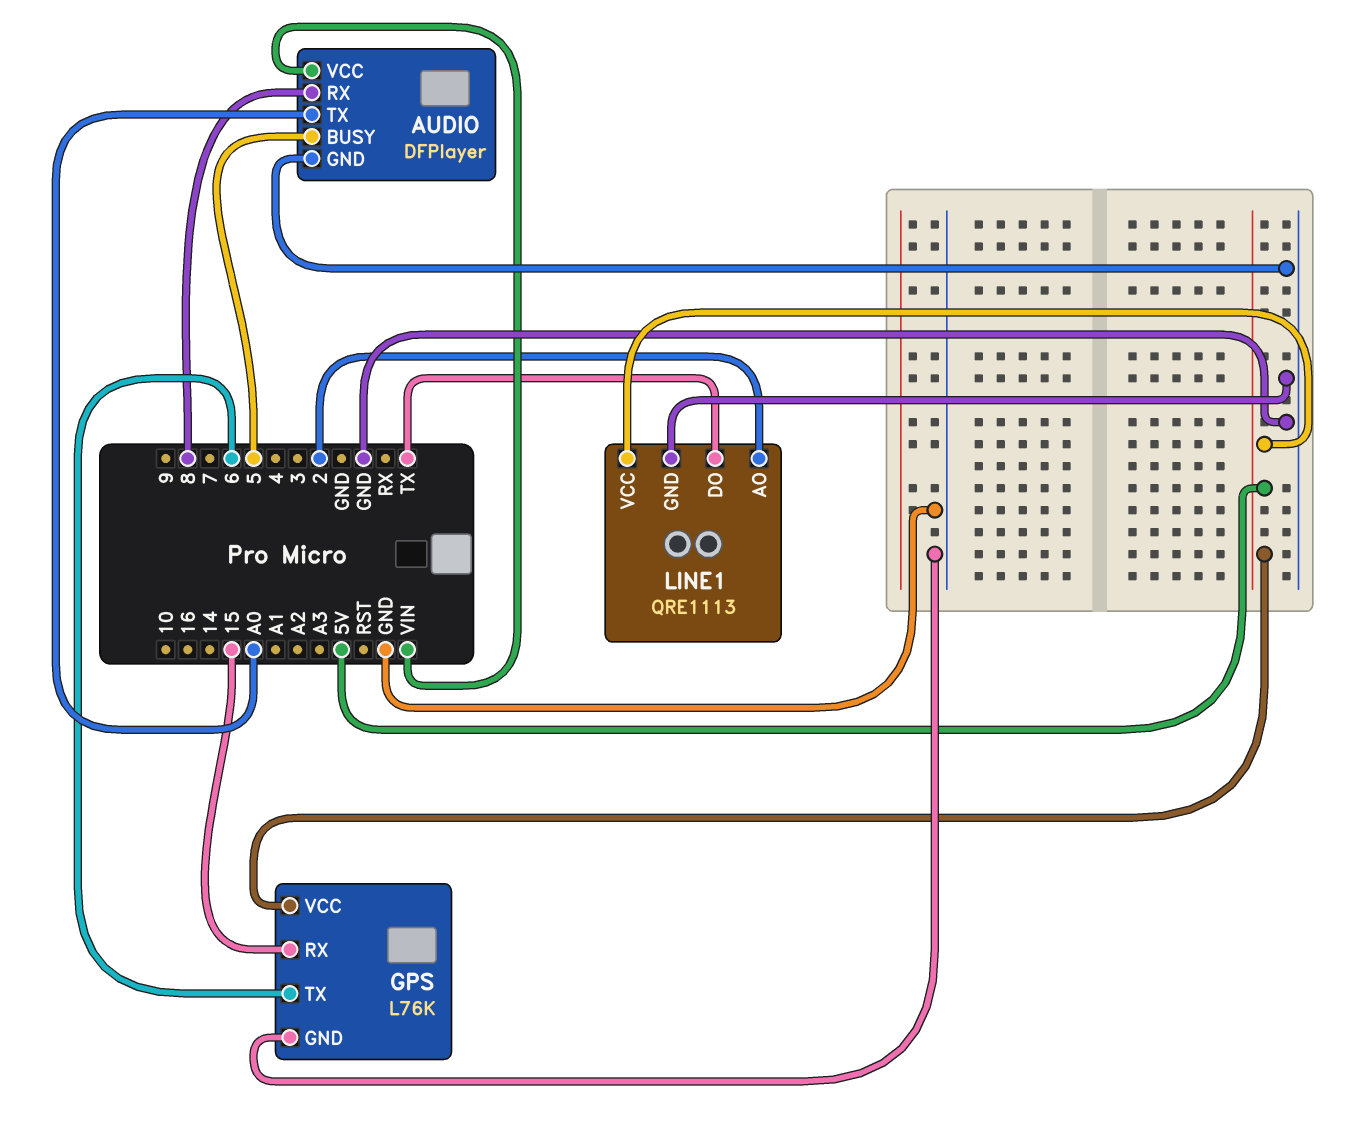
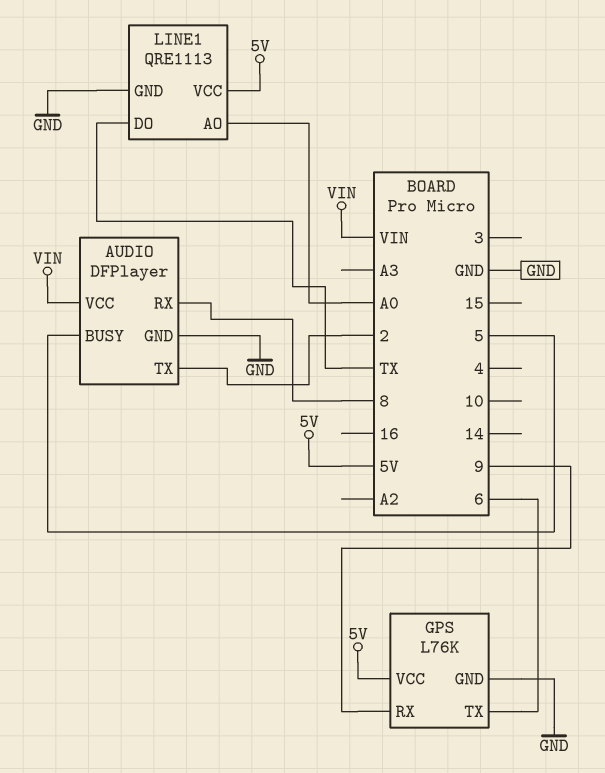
AUDIO pin TX: A0 -> 2
GPS pin RX: 15 -> 9
LINE1 pin AO: 2 -> A0

